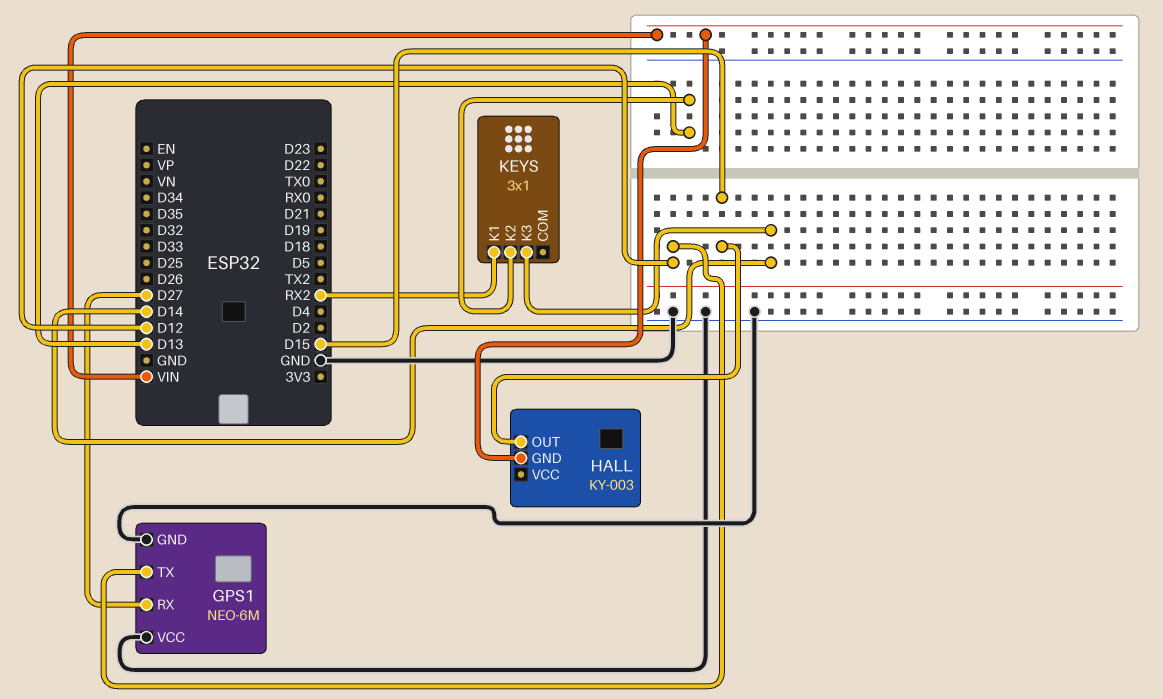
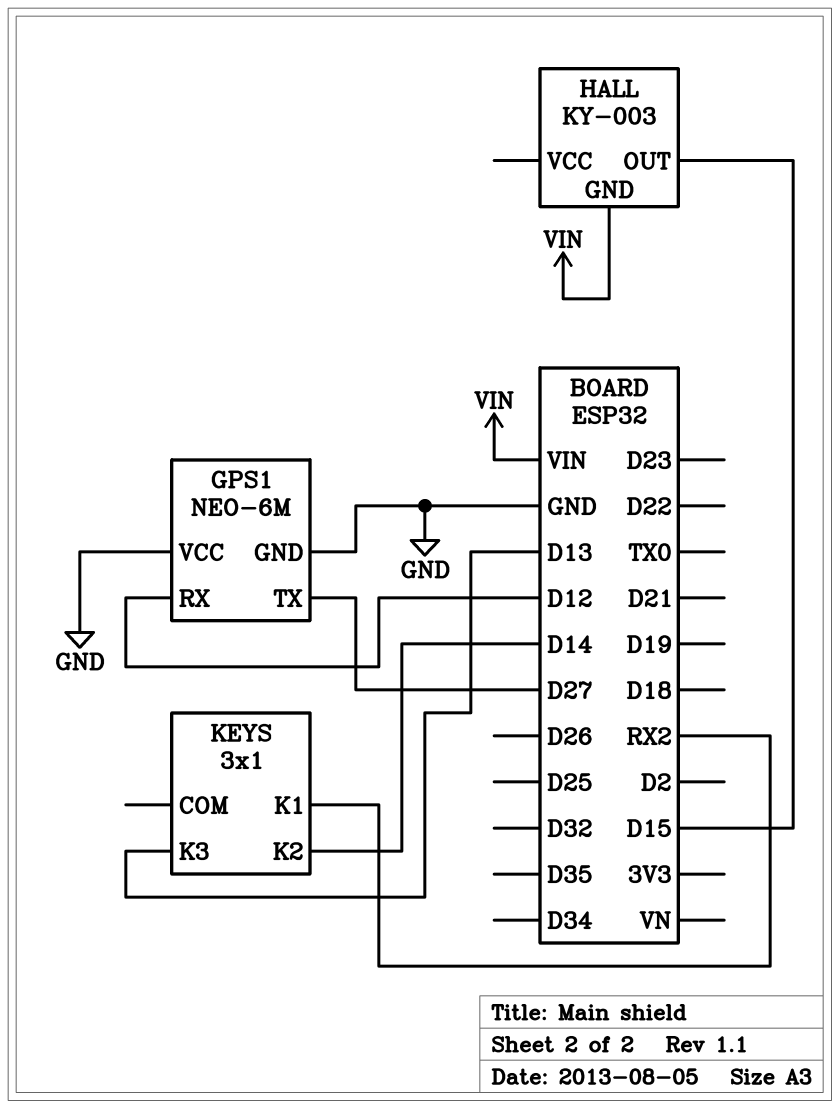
GPS1 pin RX: D27 -> D12
GPS1 pin TX: D12 -> D27
KEYS pin K2: D13 -> D14
KEYS pin K3: D14 -> D13

